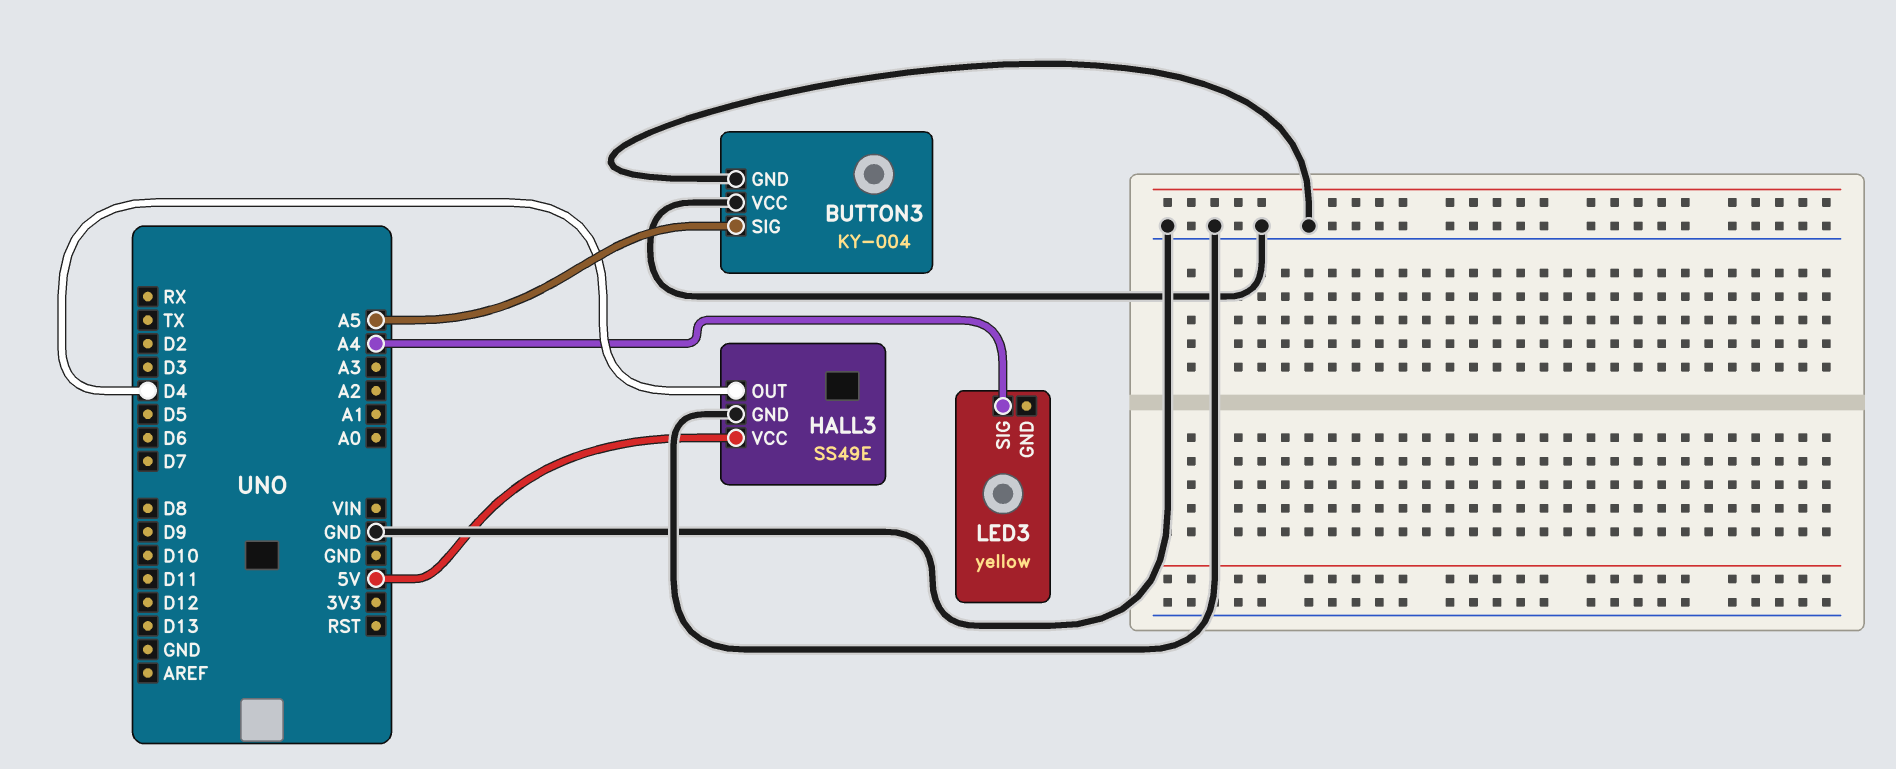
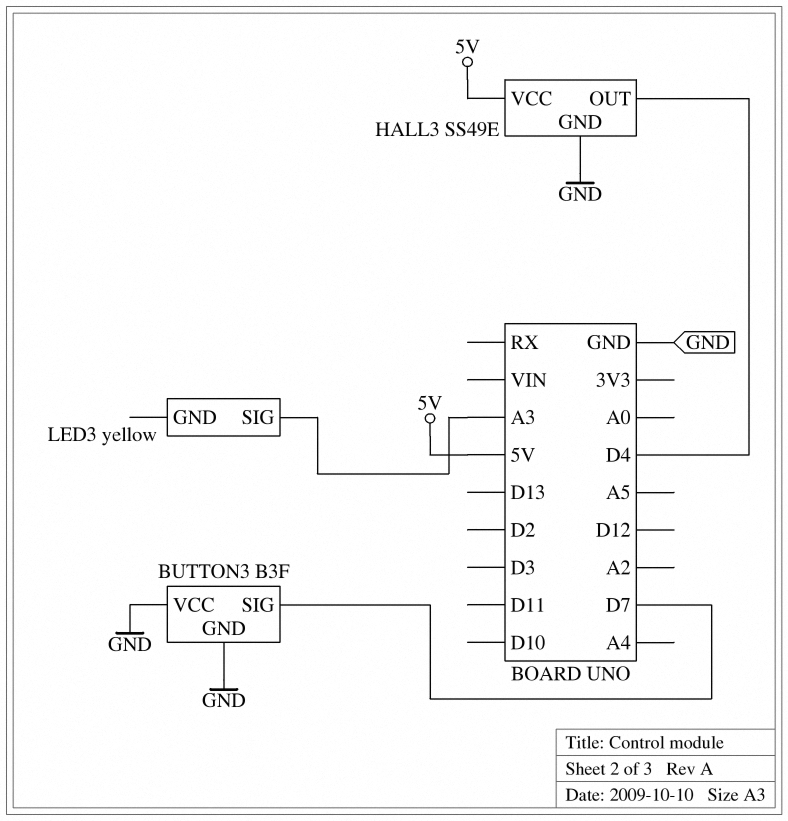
BUTTON3: KY-004 -> B3F
BUTTON3 pin SIG: A5 -> D7
LED3 pin SIG: A4 -> A3

